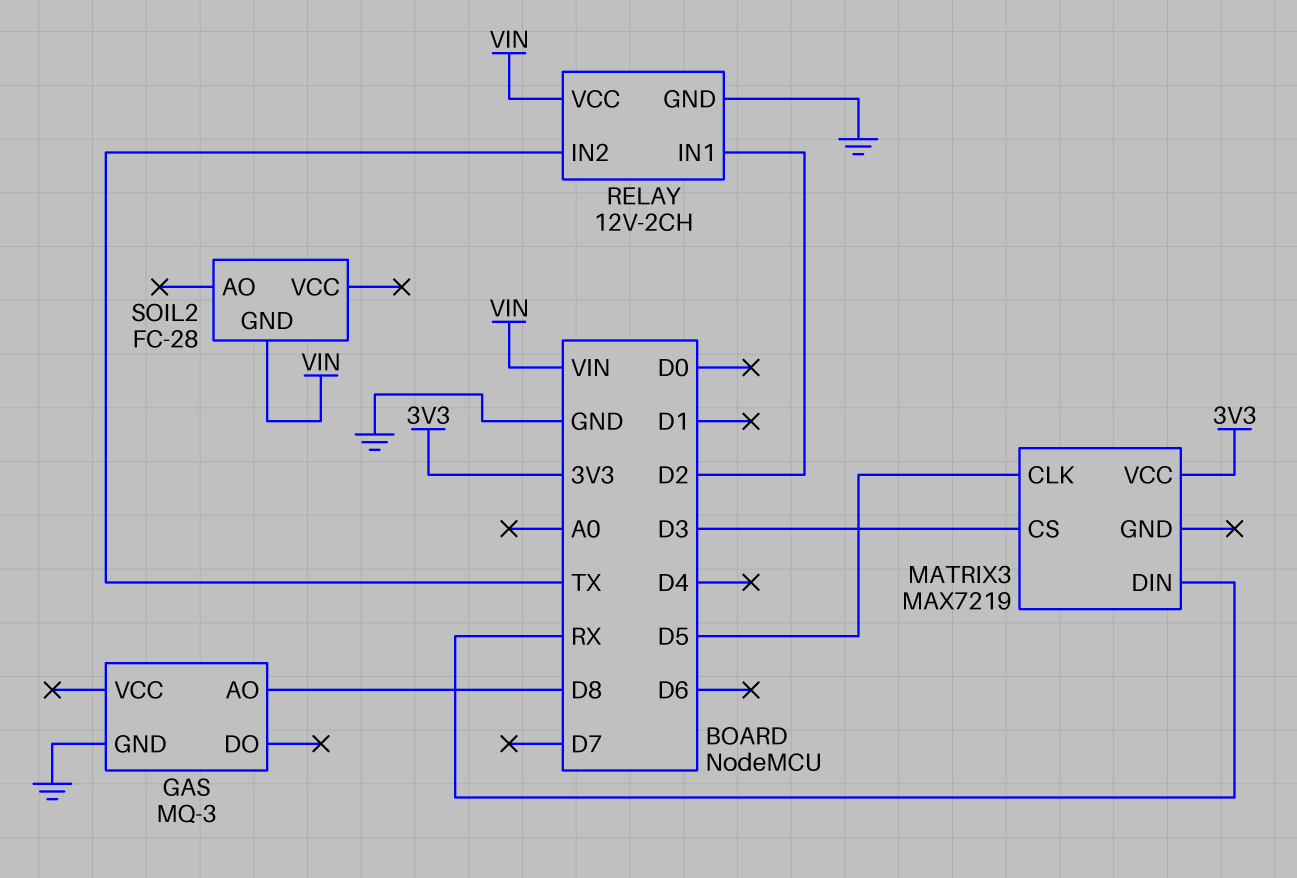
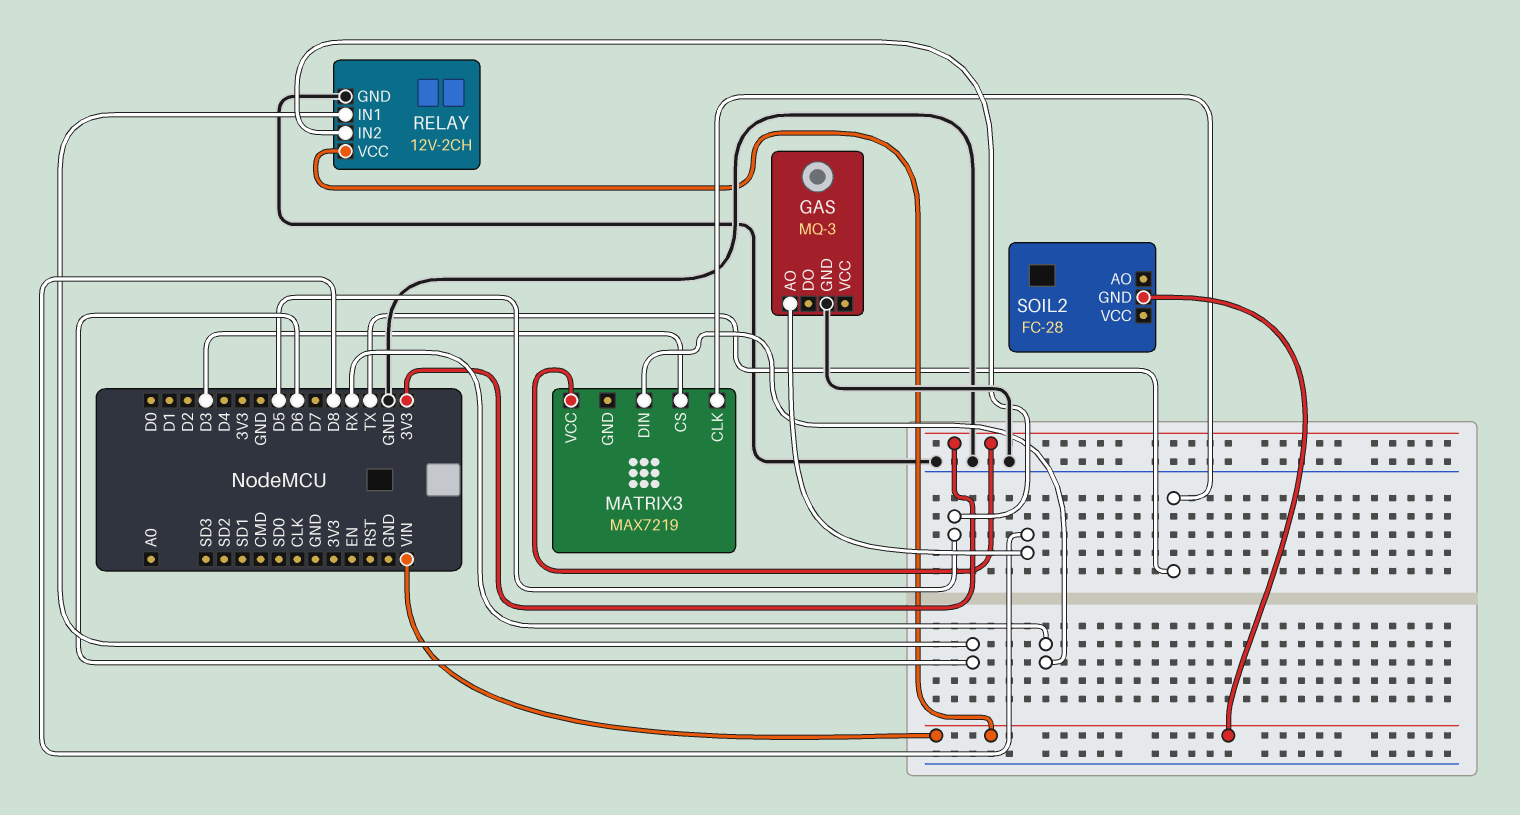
MATRIX3 pin CLK: D5 -> TX
RELAY pin IN1: D2 -> D6
RELAY pin IN2: TX -> D5

